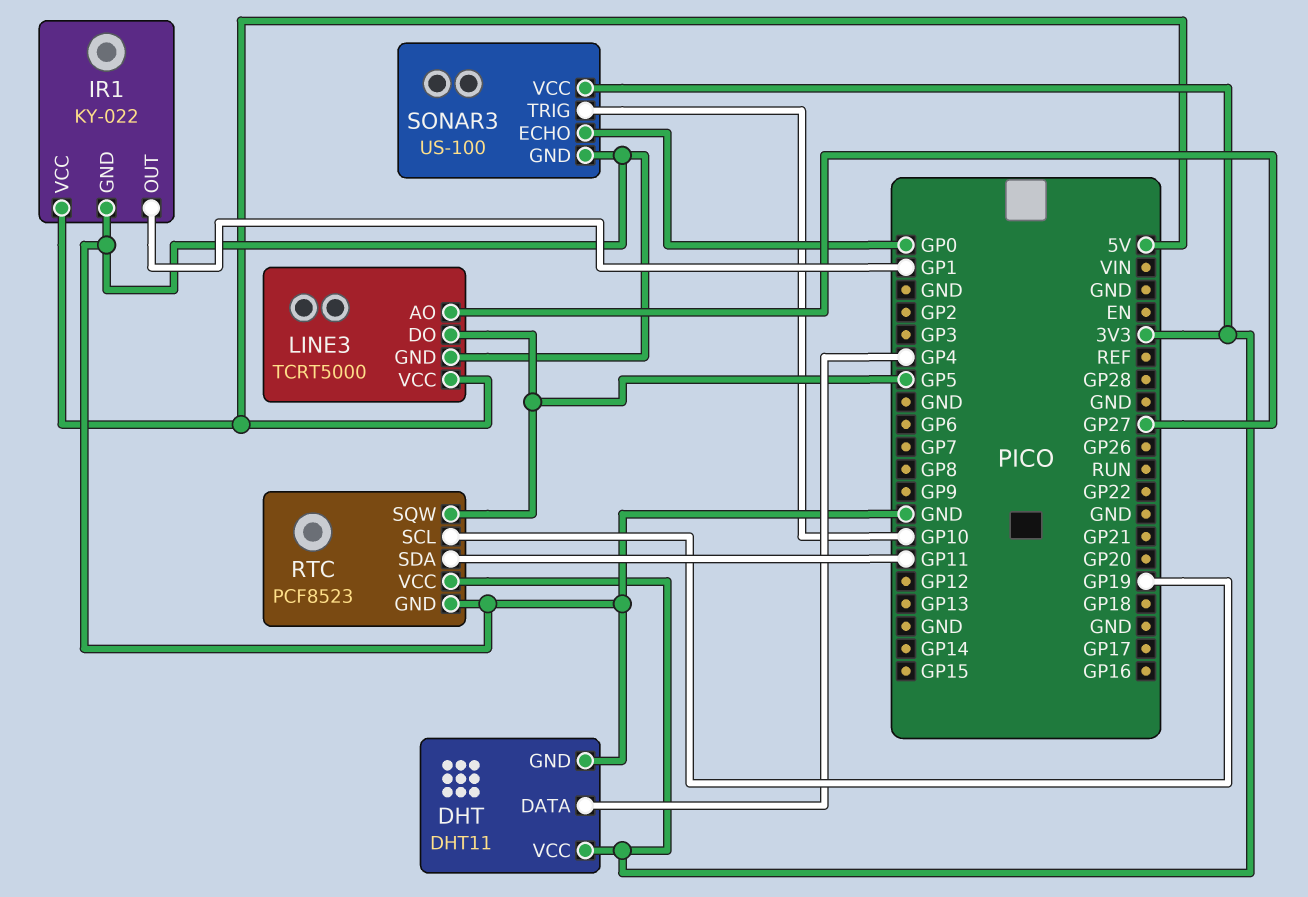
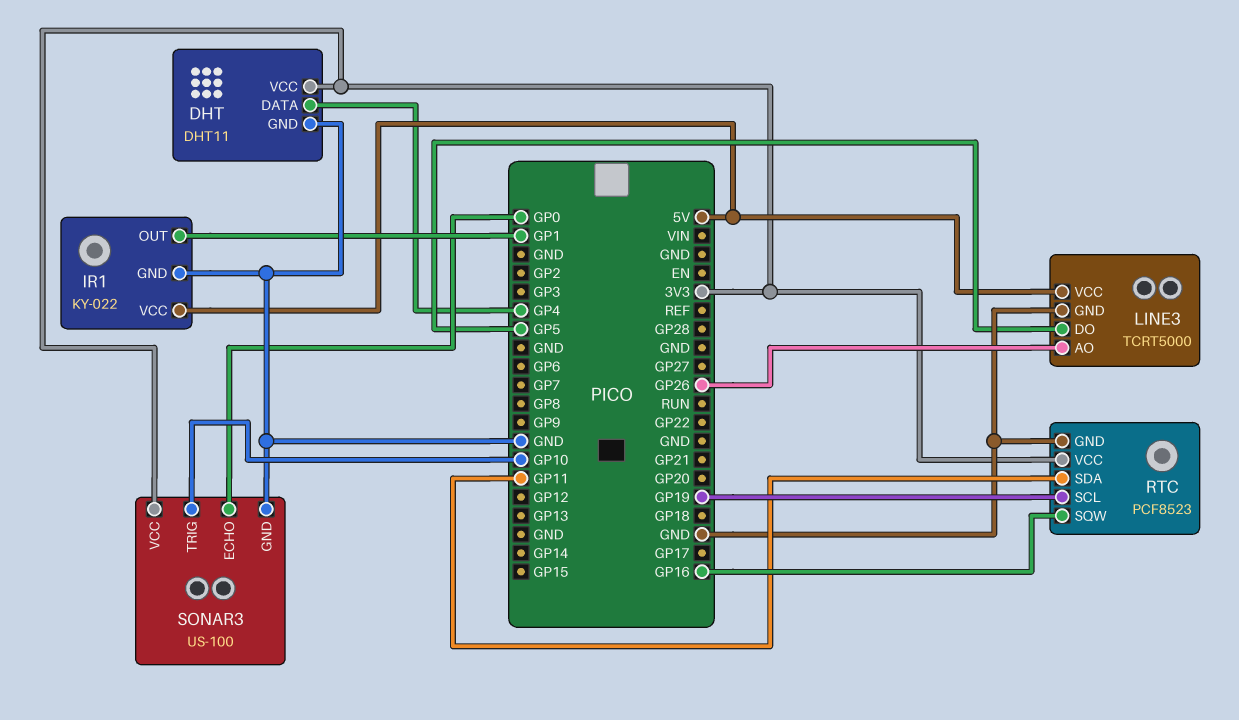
LINE3 pin AO: GP27 -> GP26
RTC pin SQW: GP5 -> GP16

